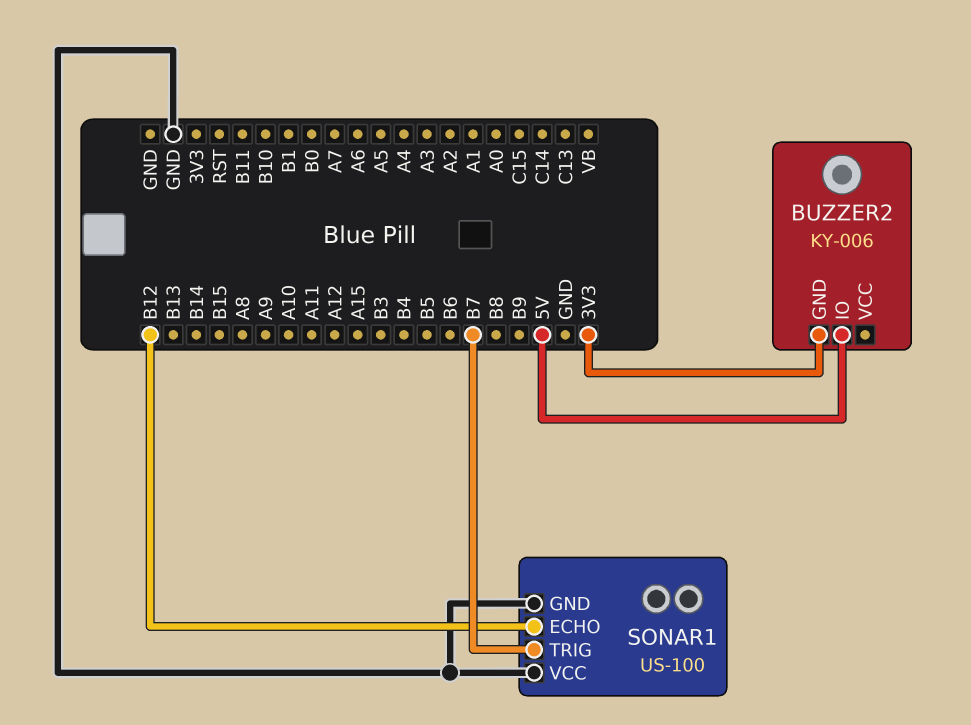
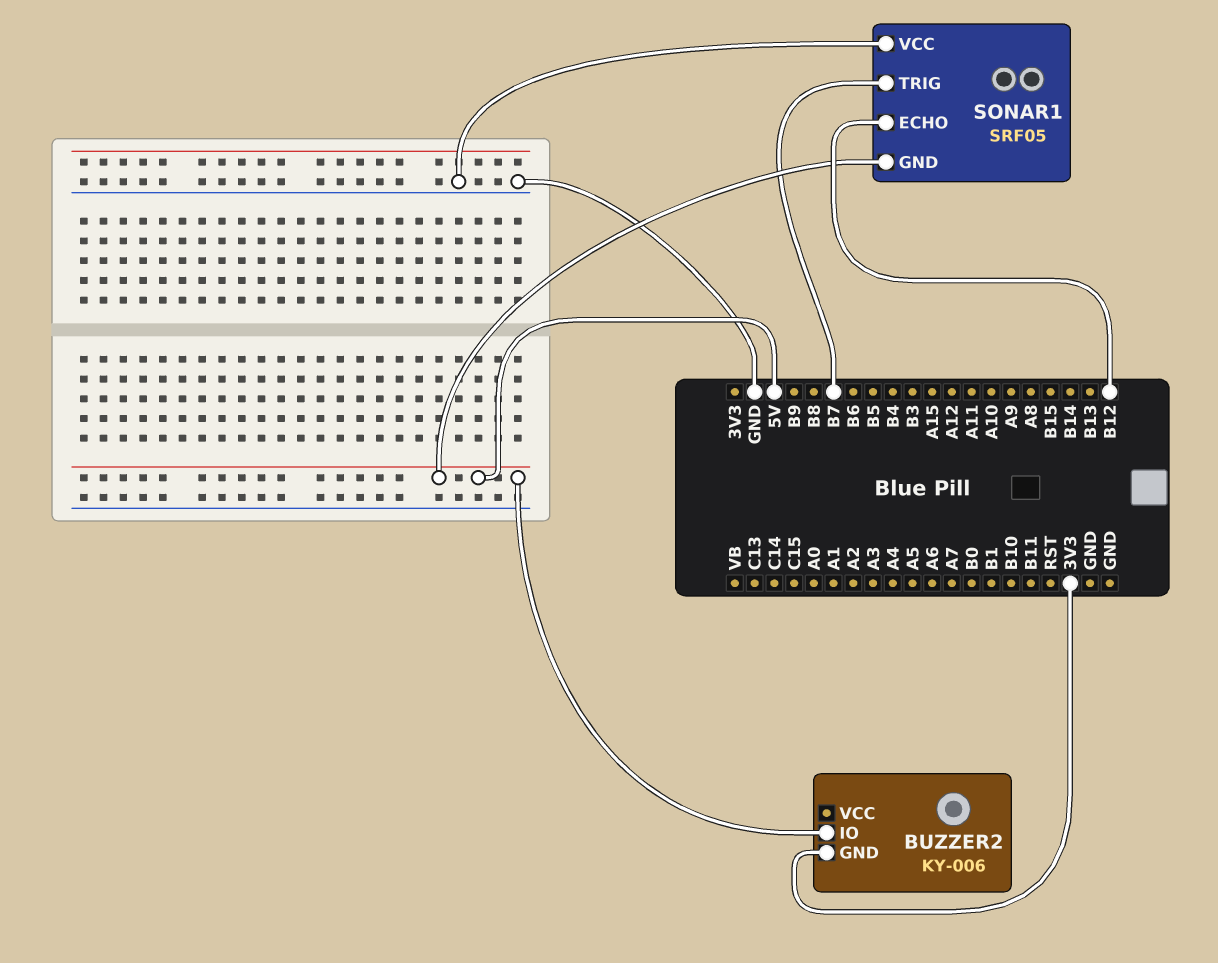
SONAR1: US-100 -> SRF05
SONAR1 pin GND: GND -> 5V

